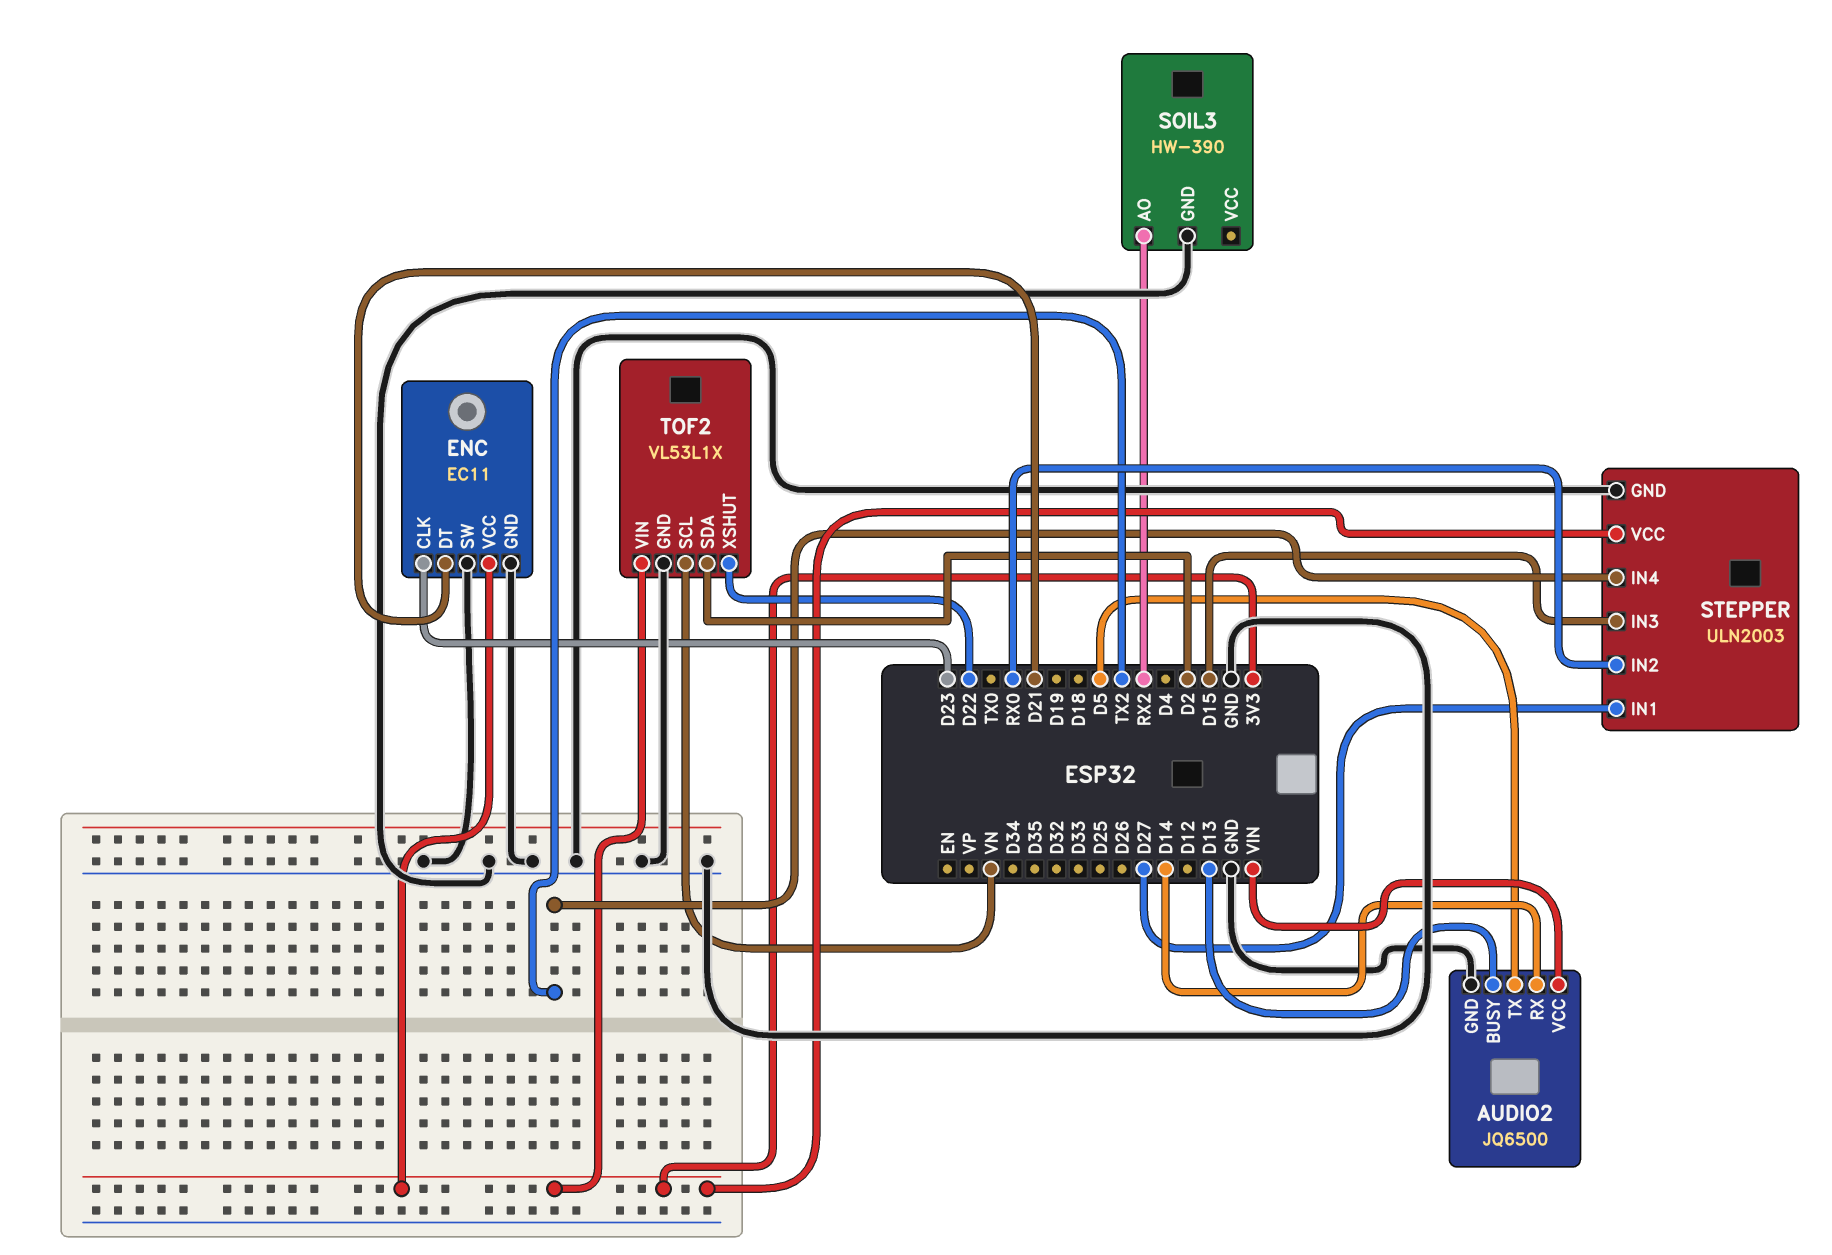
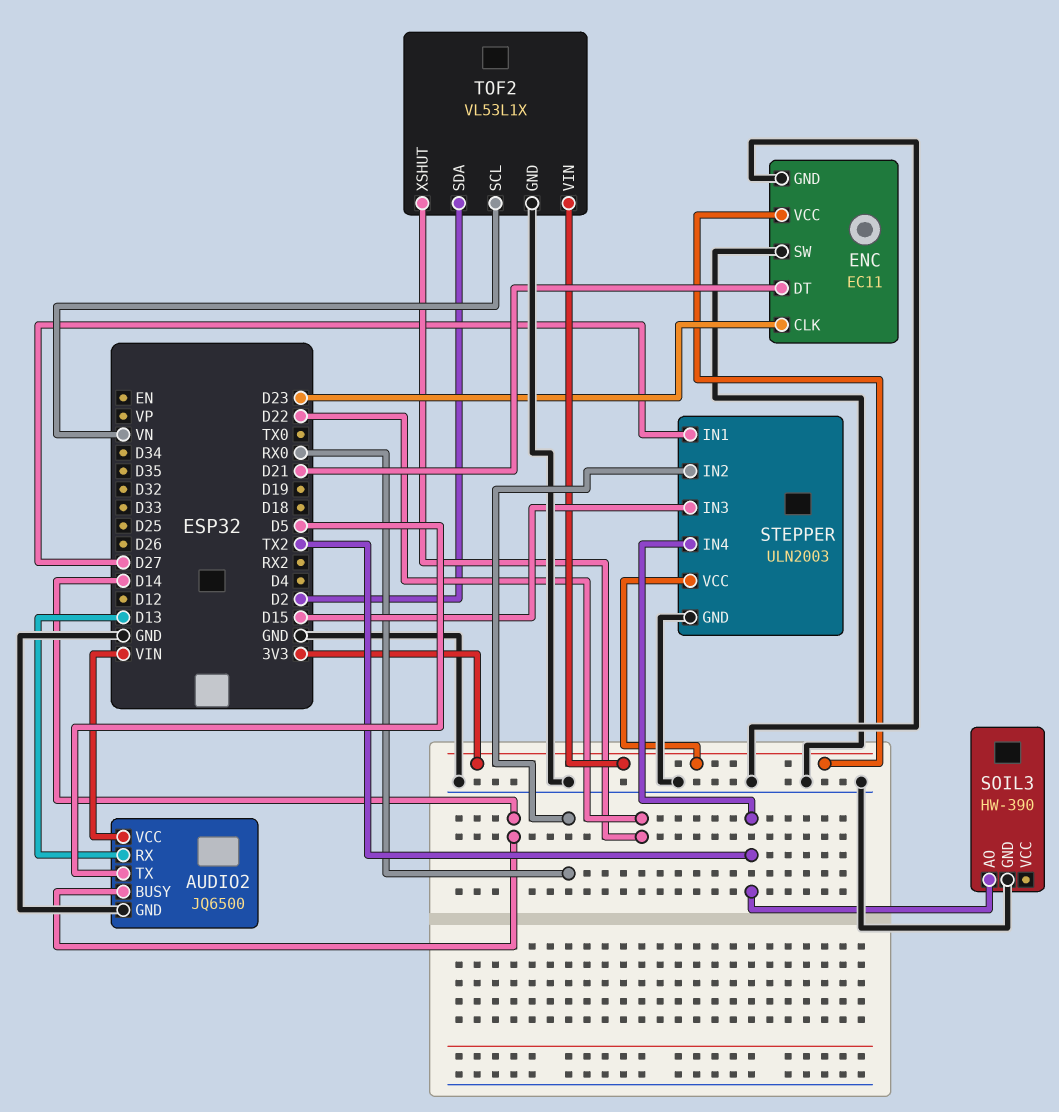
AUDIO2 pin BUSY: D13 -> D14
AUDIO2 pin RX: D14 -> D13
SOIL3 pin AO: RX2 -> TX2

